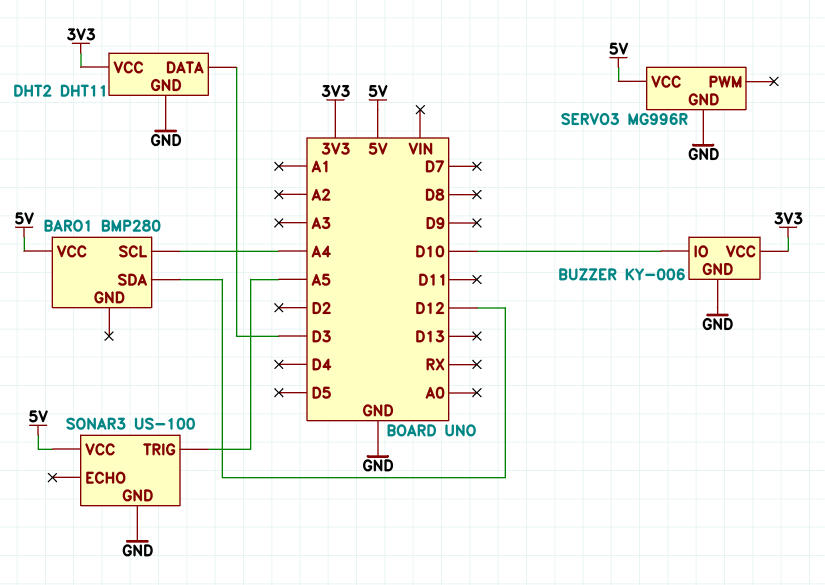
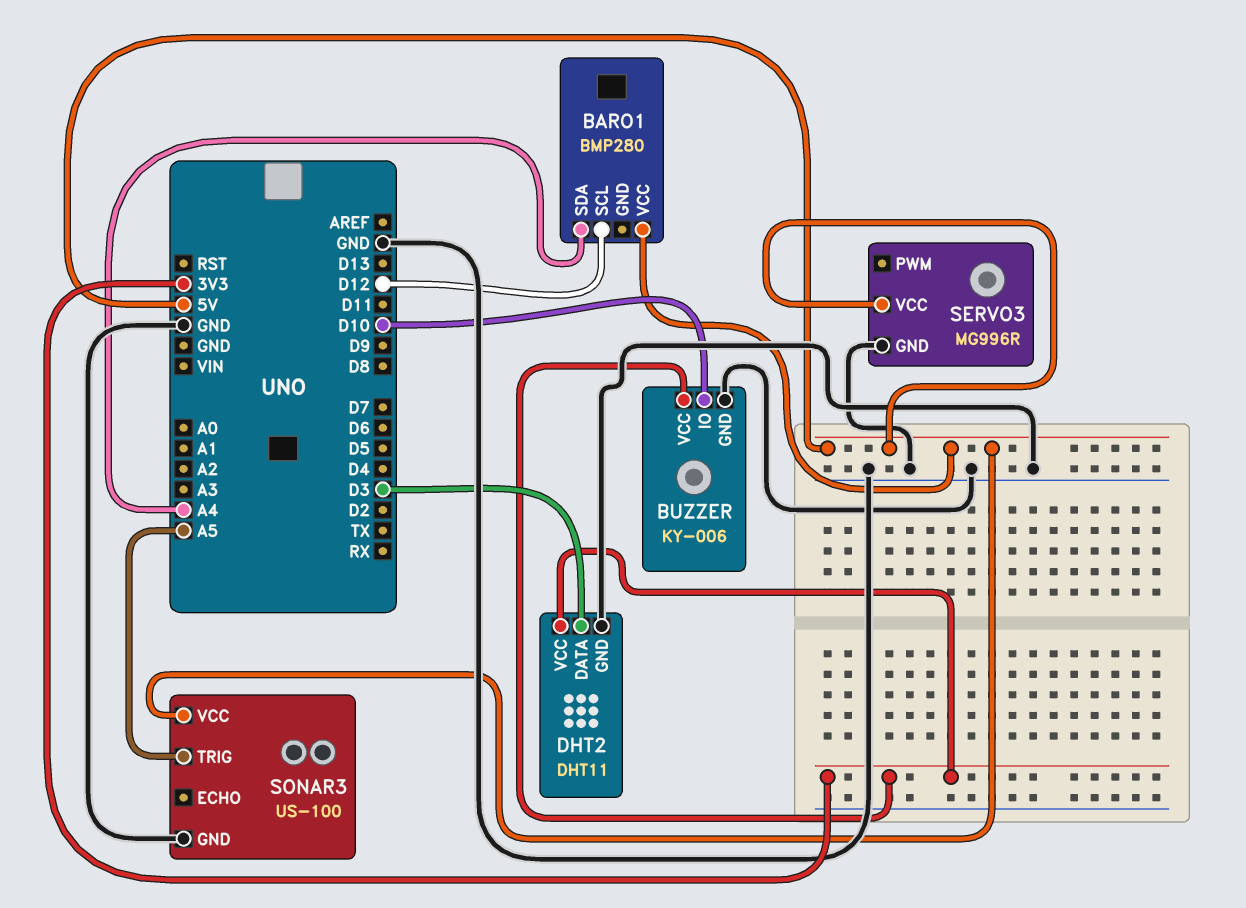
BARO1 pin SCL: A4 -> D12
BARO1 pin SDA: D12 -> A4

